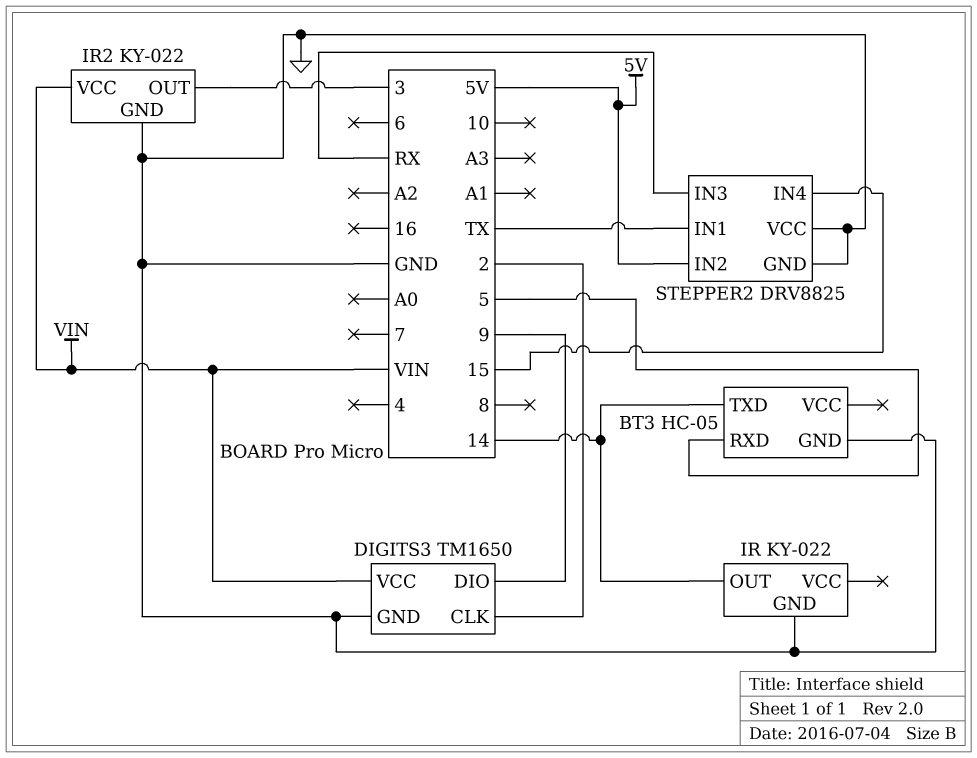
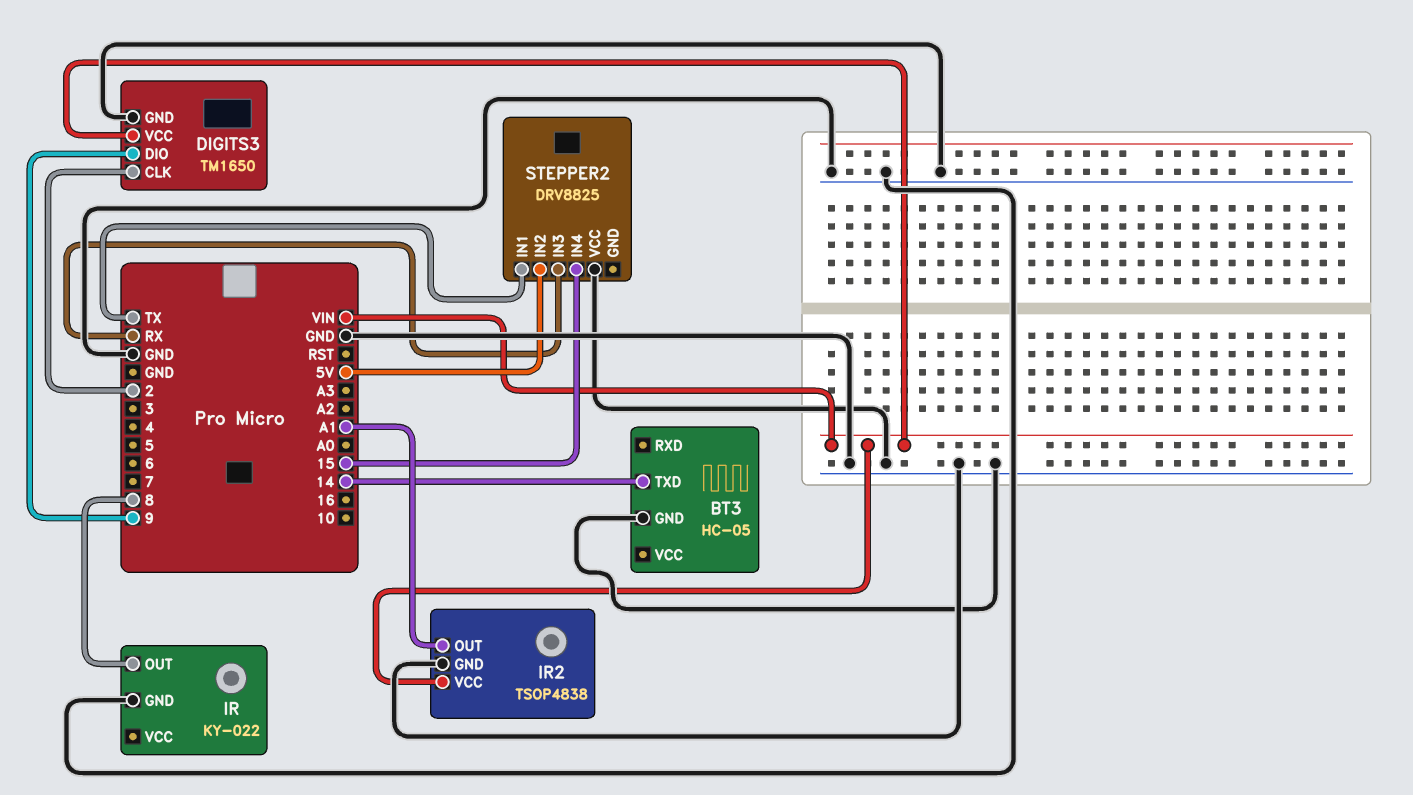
BT3 pin RXD: 5 -> none
IR pin OUT: 14 -> 8
IR2: KY-022 -> TSOP4838
IR2 pin OUT: 3 -> A1
STEPPER2 pin GND: GND -> none

